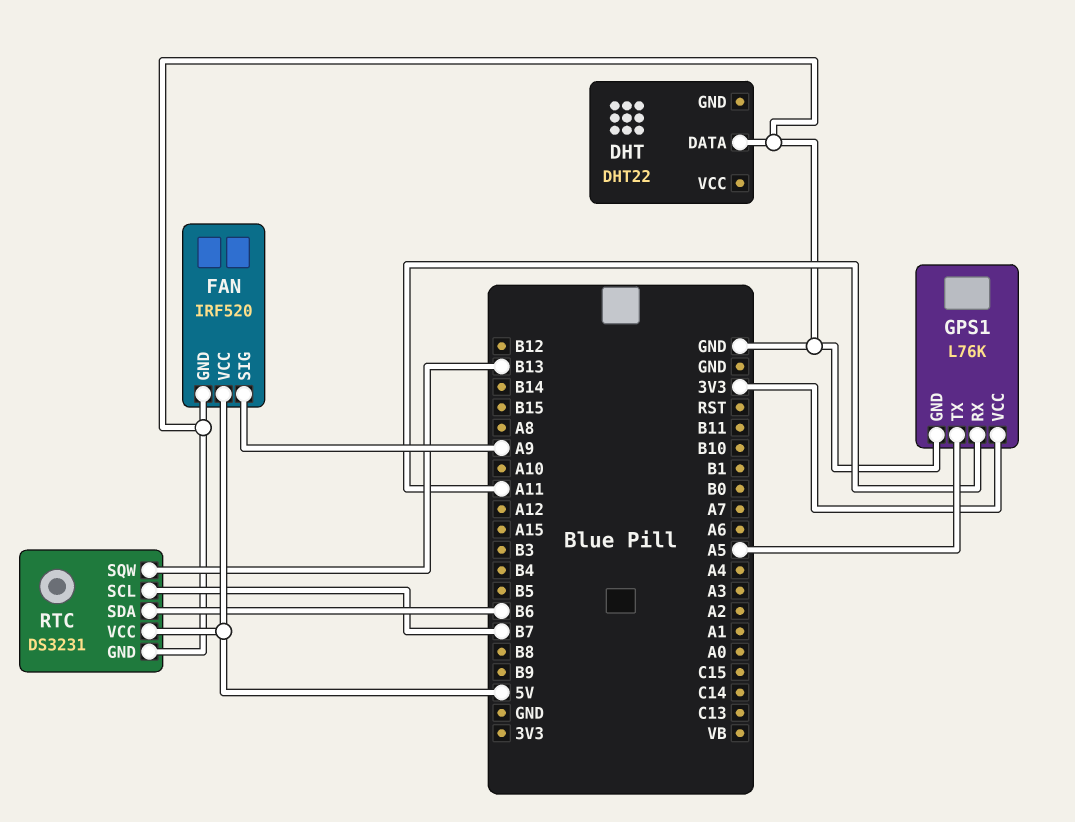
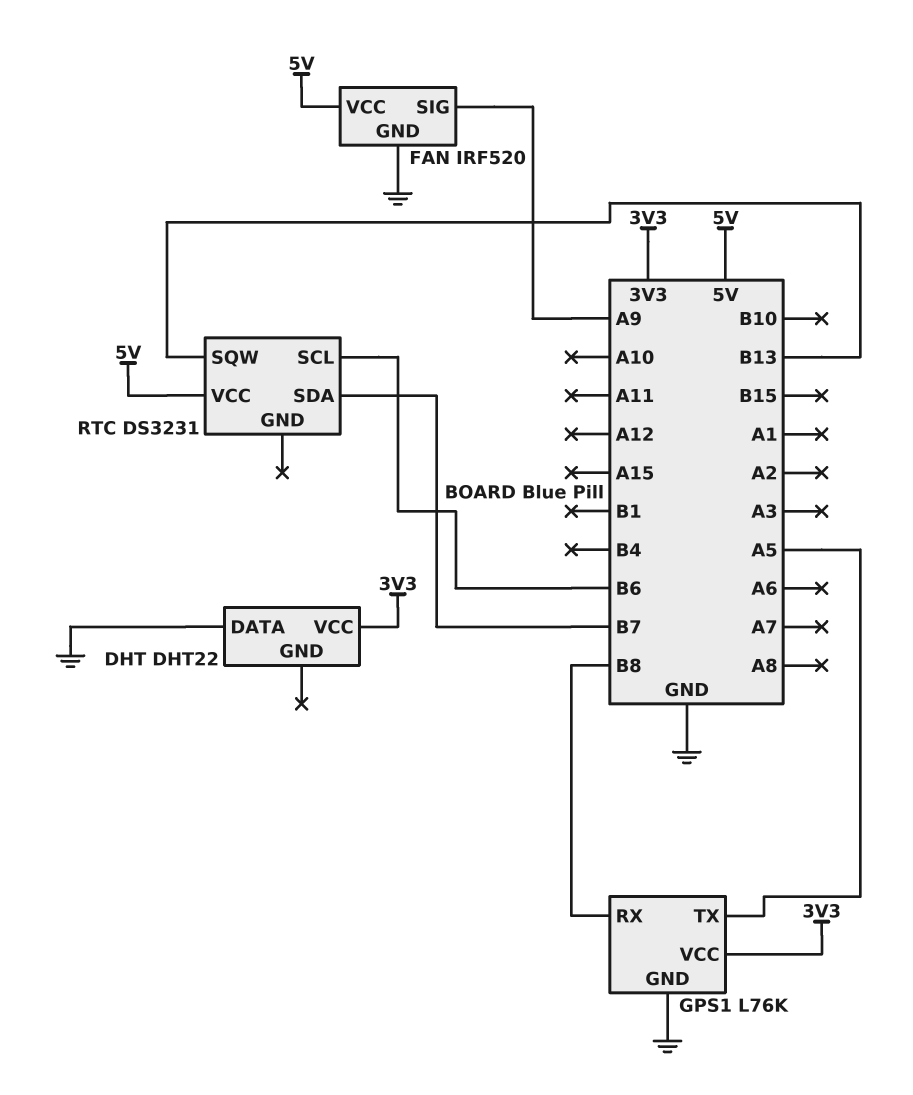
DHT pin VCC: none -> 3V3
GPS1 pin RX: A11 -> B8
RTC pin GND: GND -> none
RTC pin SCL: B7 -> B6
RTC pin SDA: B6 -> B7

